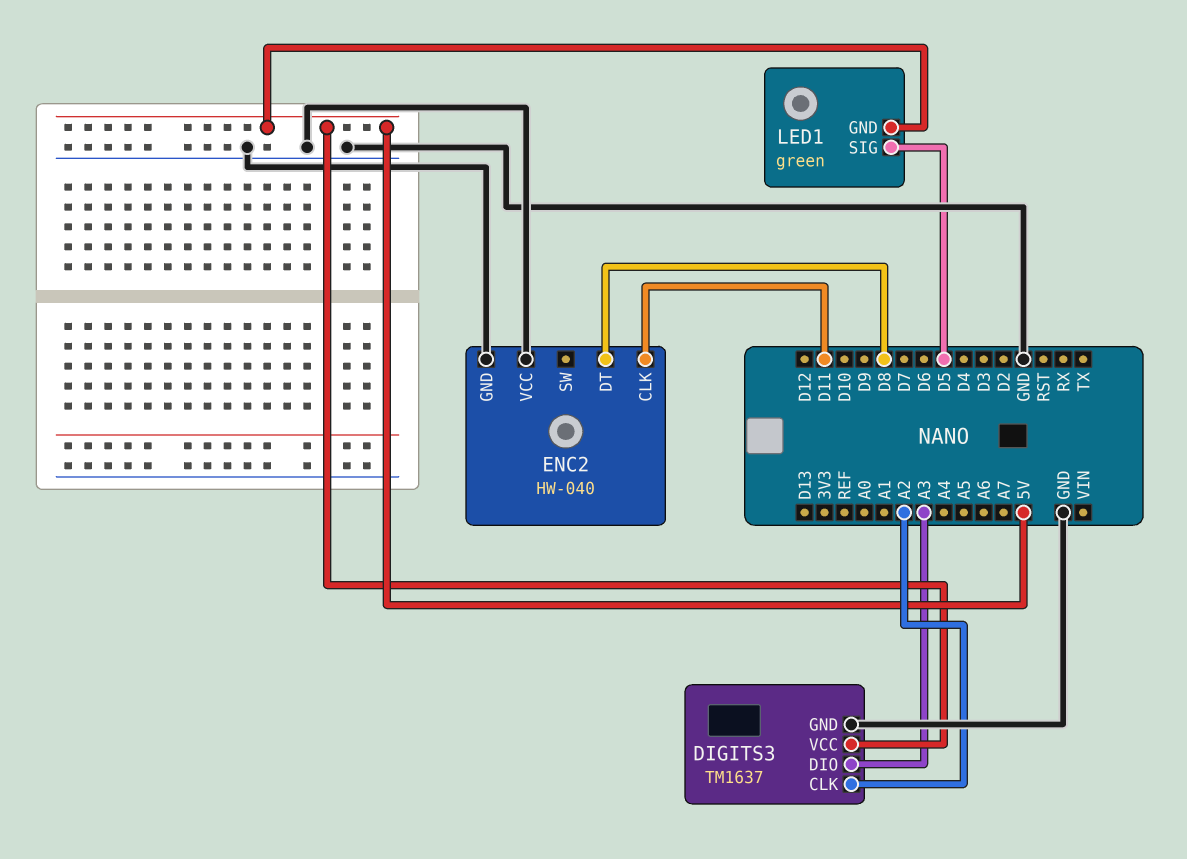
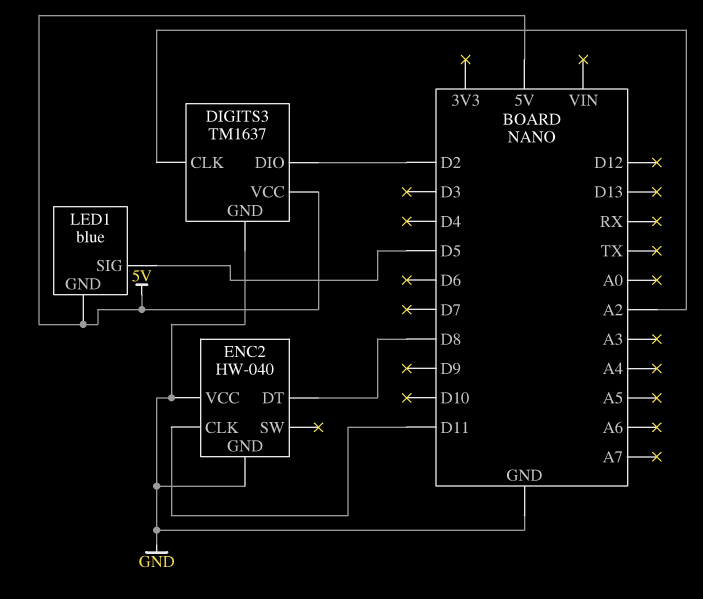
DIGITS3 pin DIO: A3 -> D2
LED1: green -> blue

